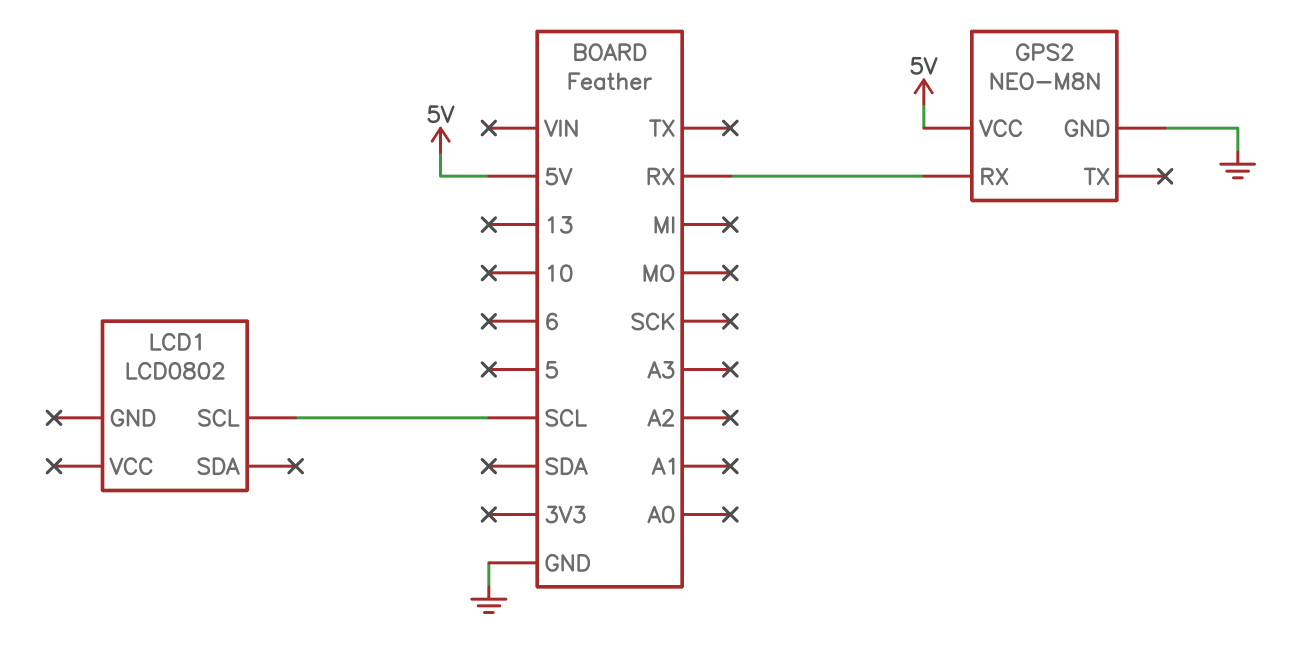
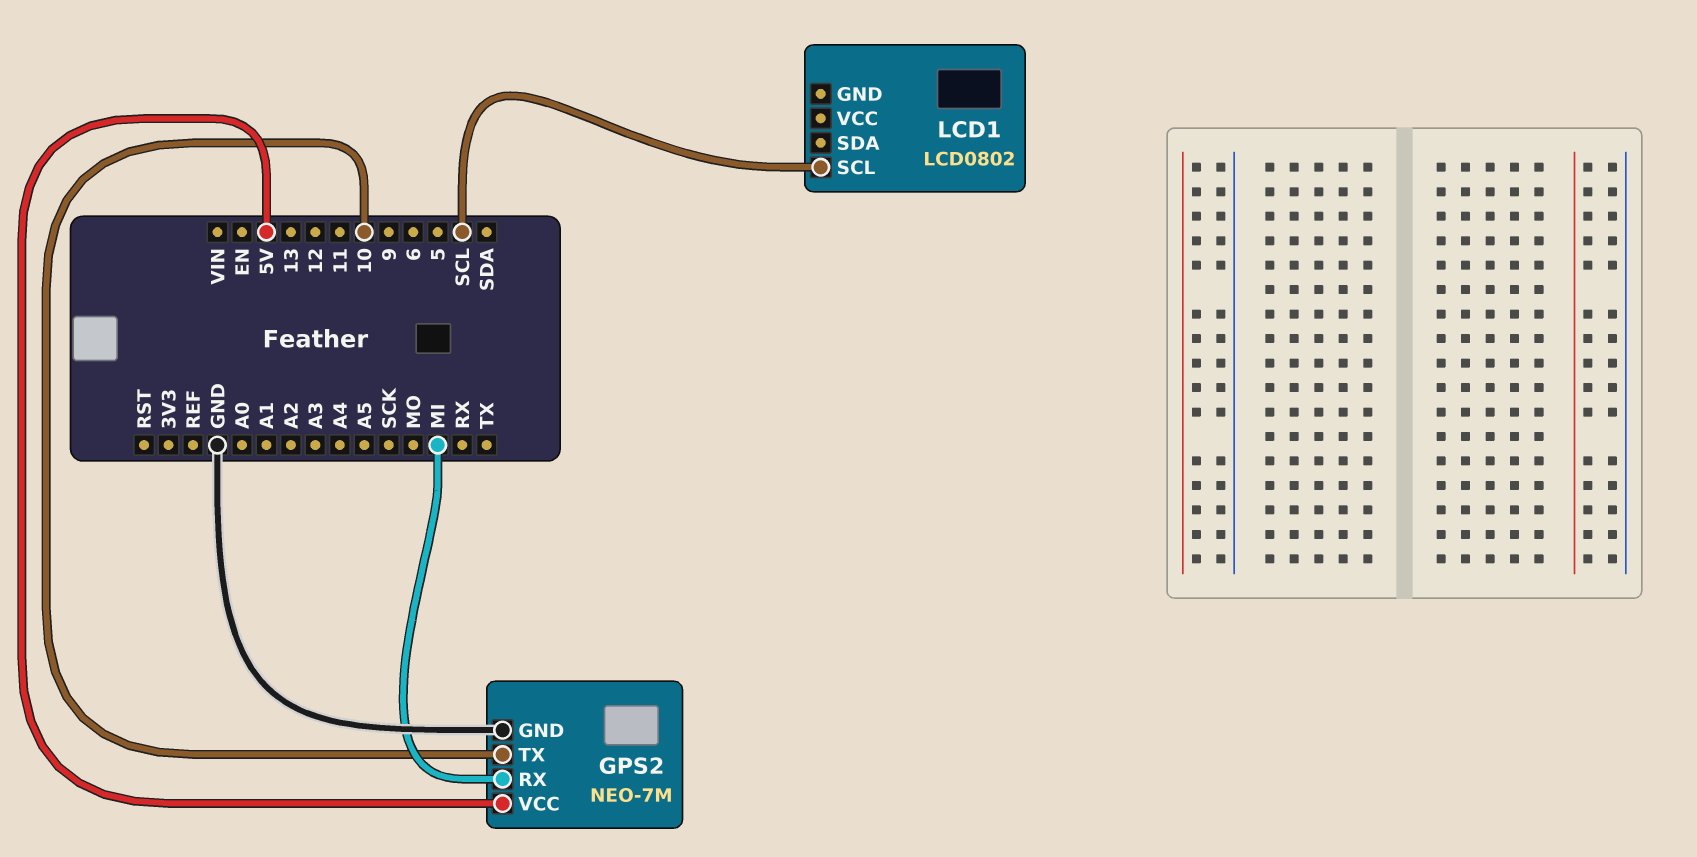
GPS2: NEO-M8N -> NEO-7M
GPS2 pin RX: RX -> MI
GPS2 pin TX: none -> 10

